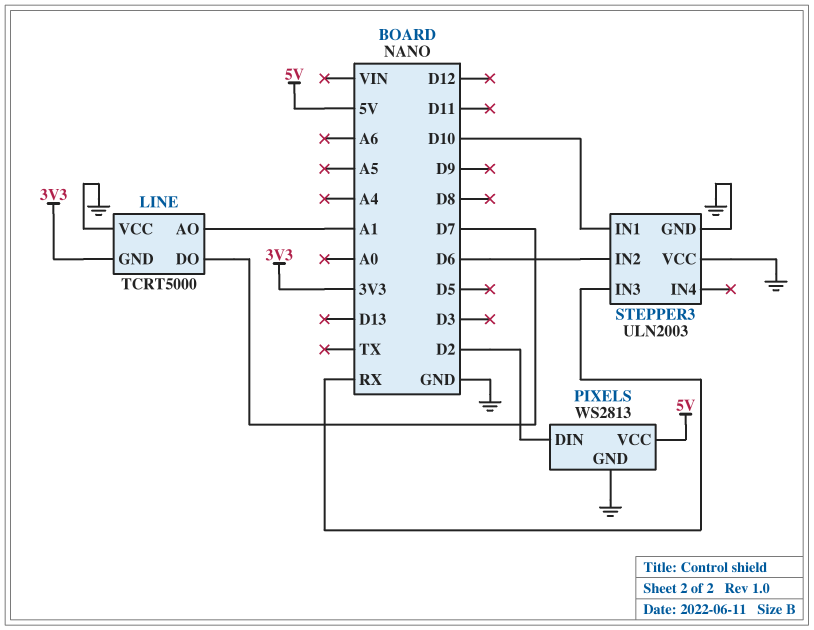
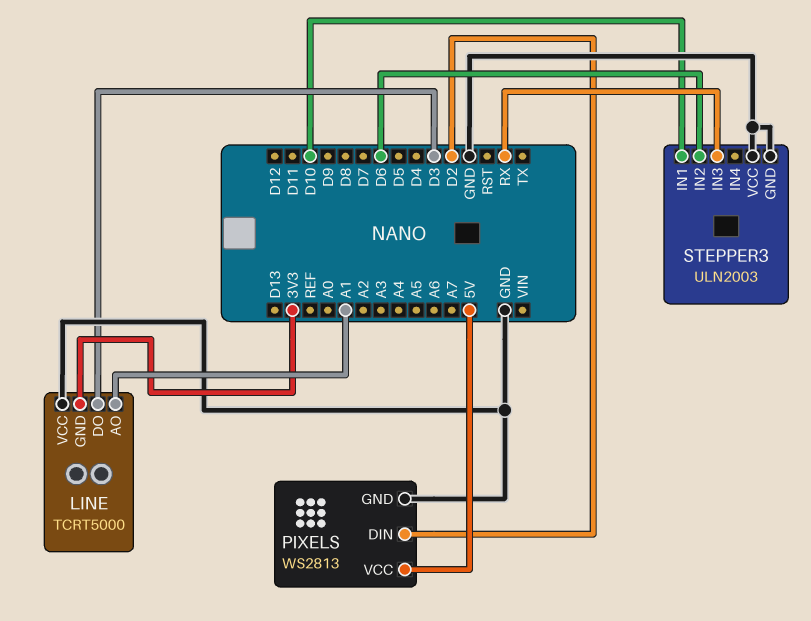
LINE pin DO: D7 -> D3

